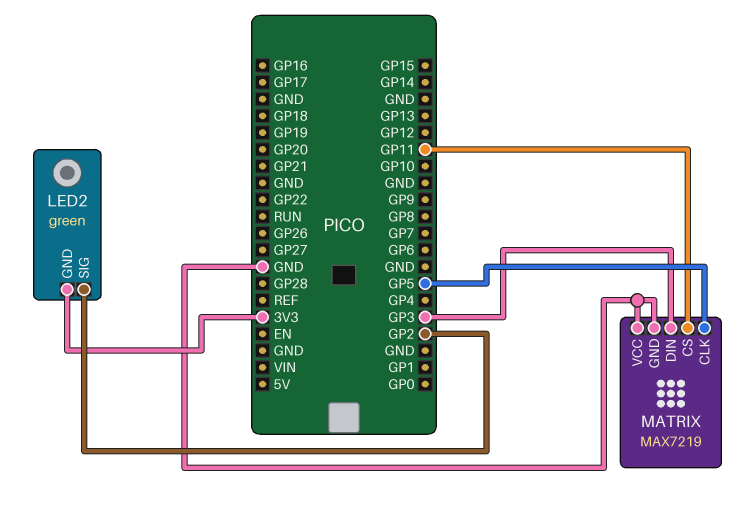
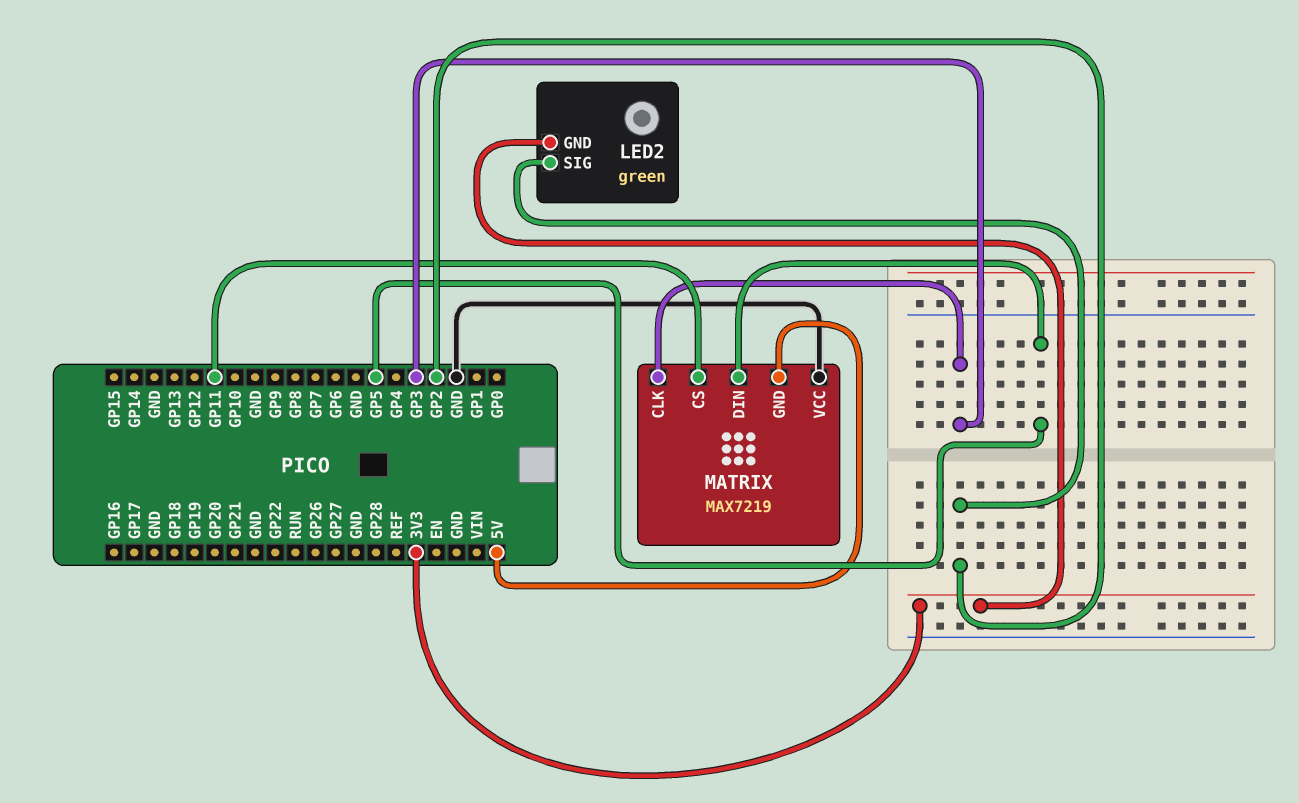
MATRIX pin CLK: GP5 -> GP3
MATRIX pin DIN: GP3 -> GP5
MATRIX pin GND: GND -> 5V

